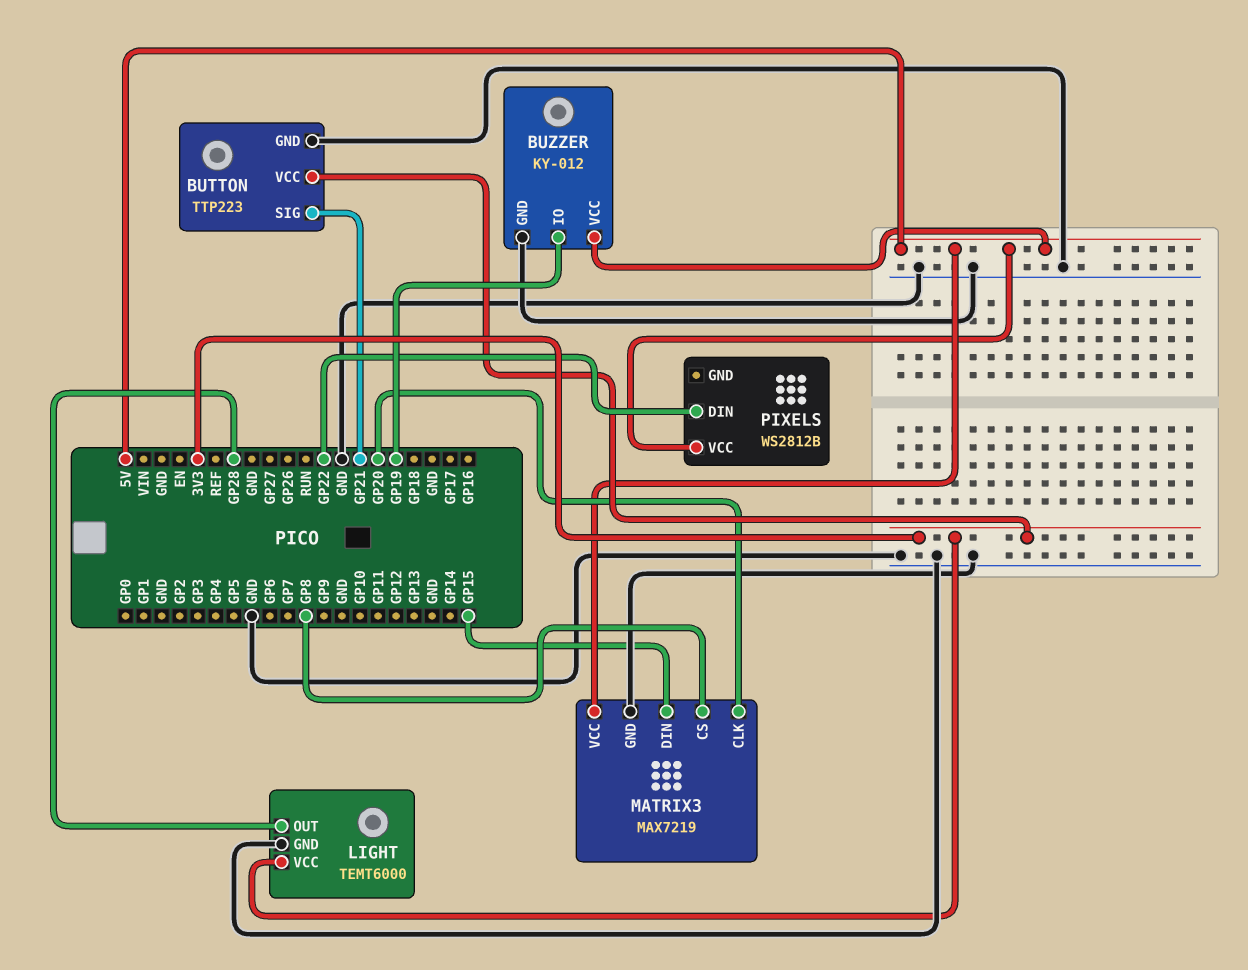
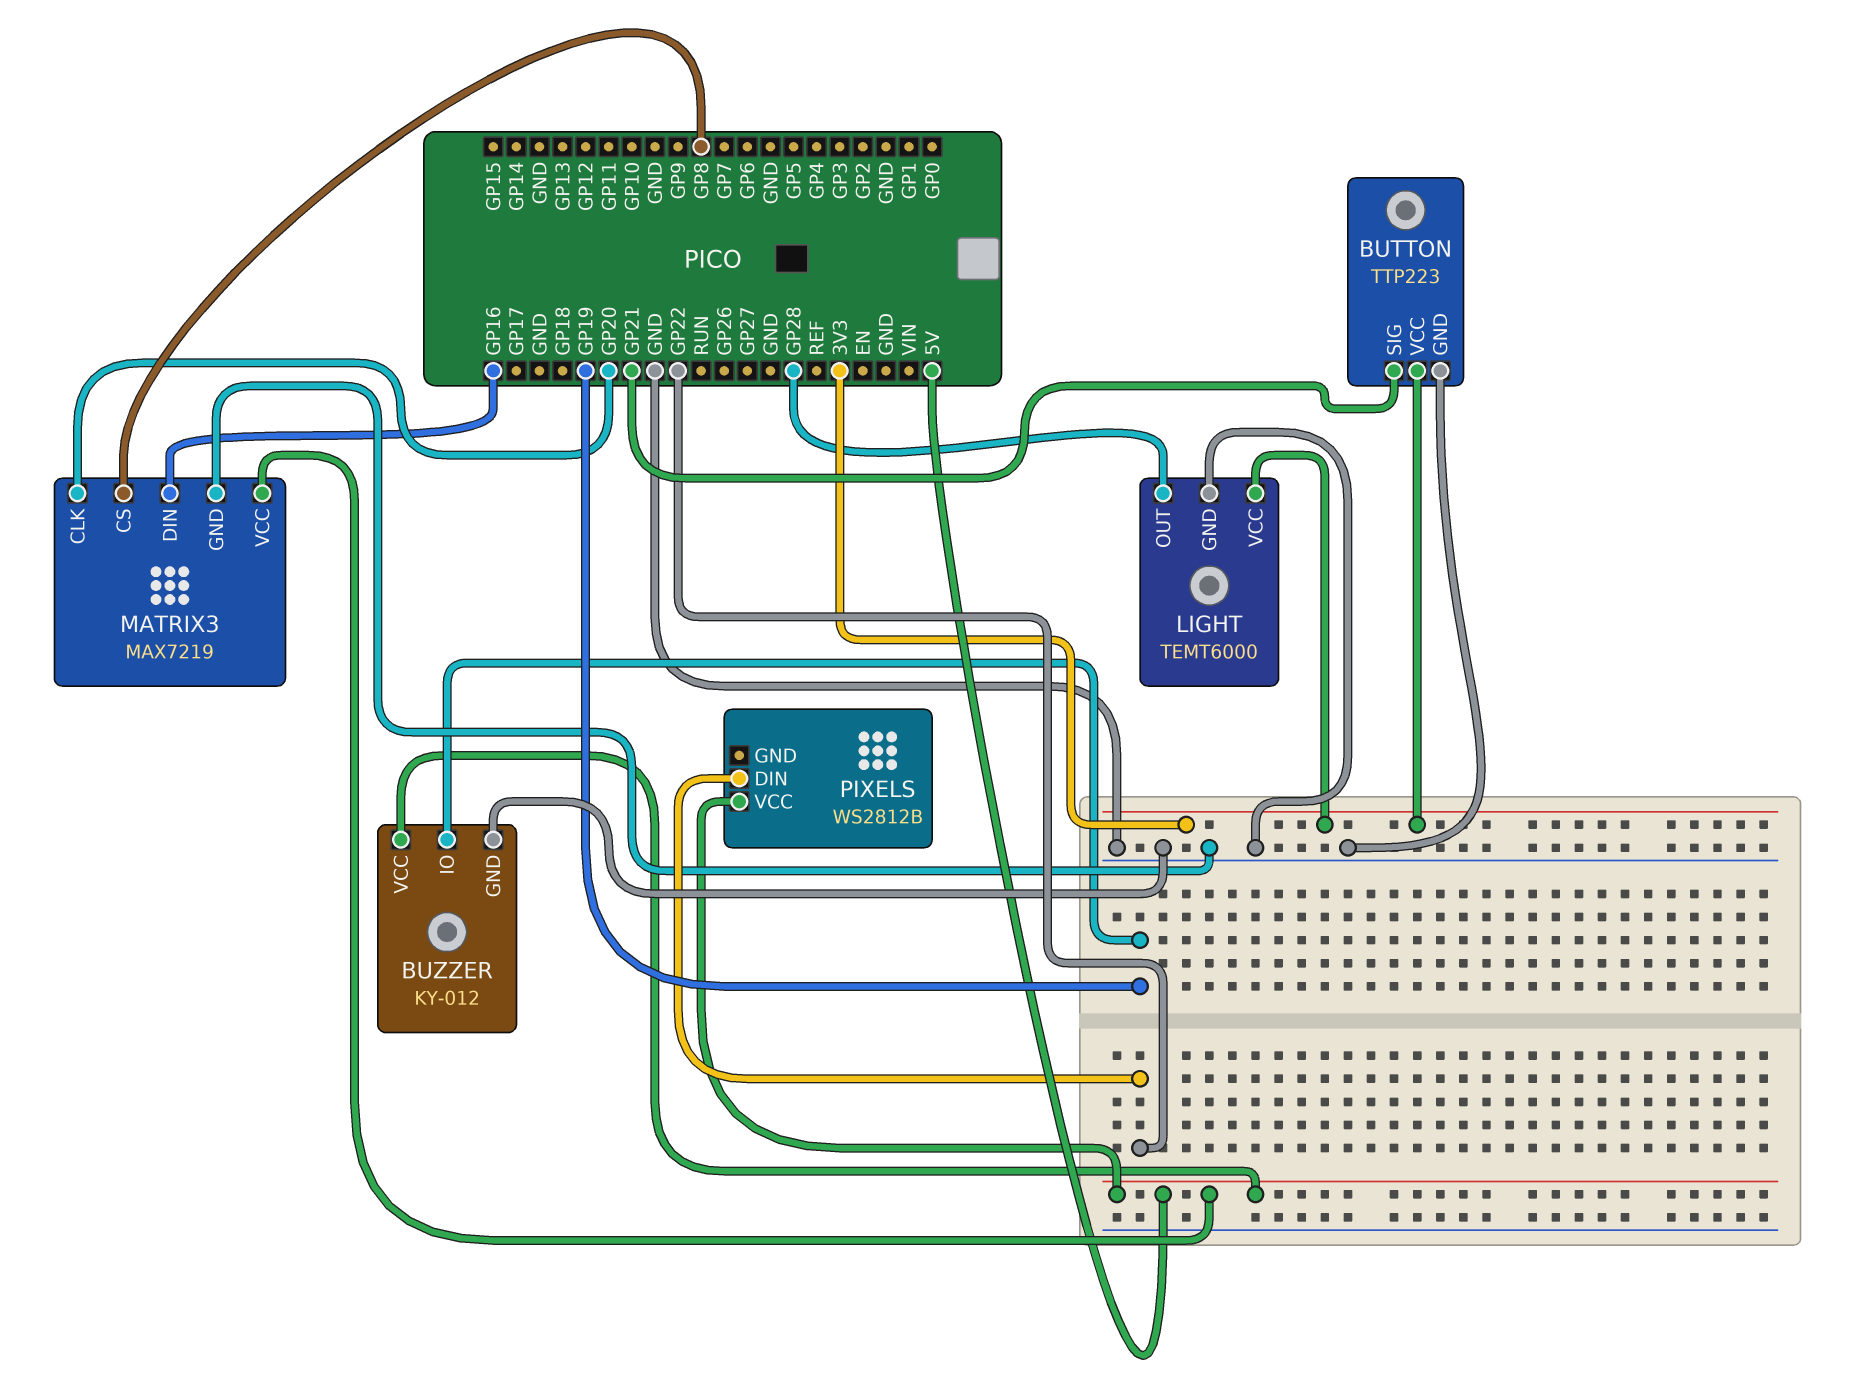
MATRIX3 pin DIN: GP15 -> GP16

